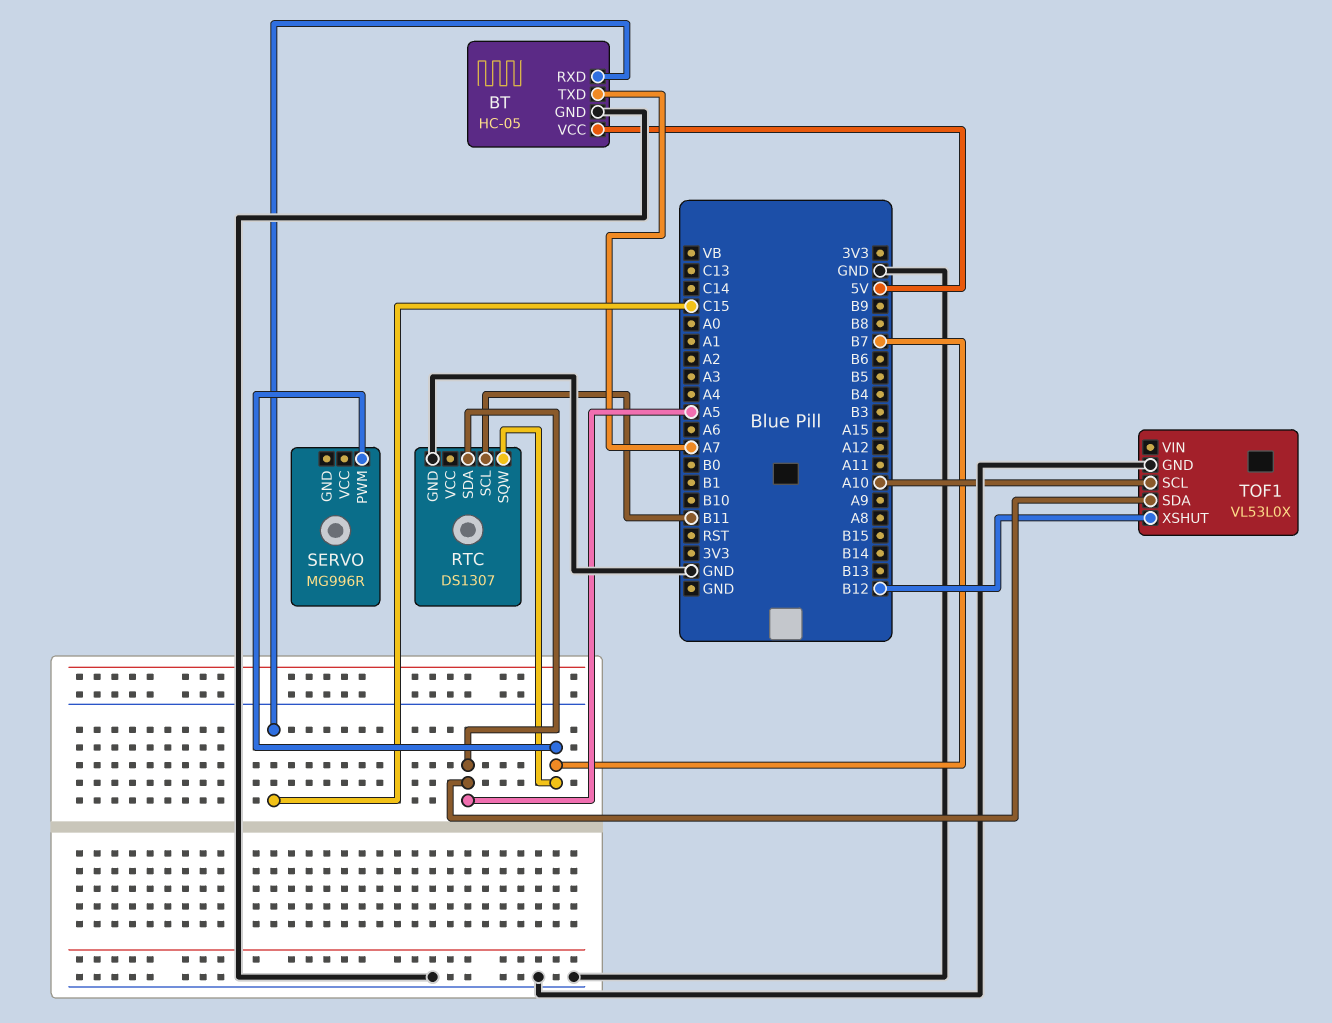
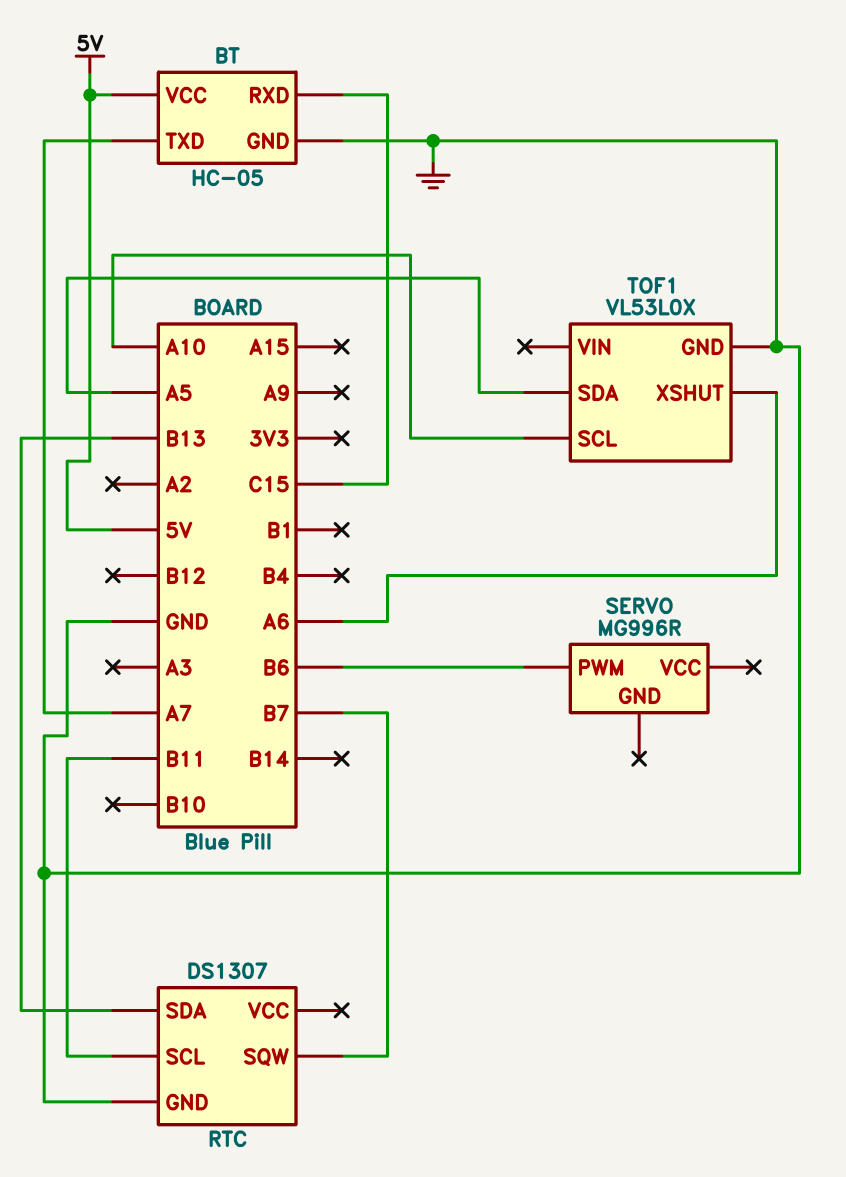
RTC pin SDA: A5 -> B13
SERVO pin PWM: B7 -> B6
TOF1 pin XSHUT: B12 -> A6

